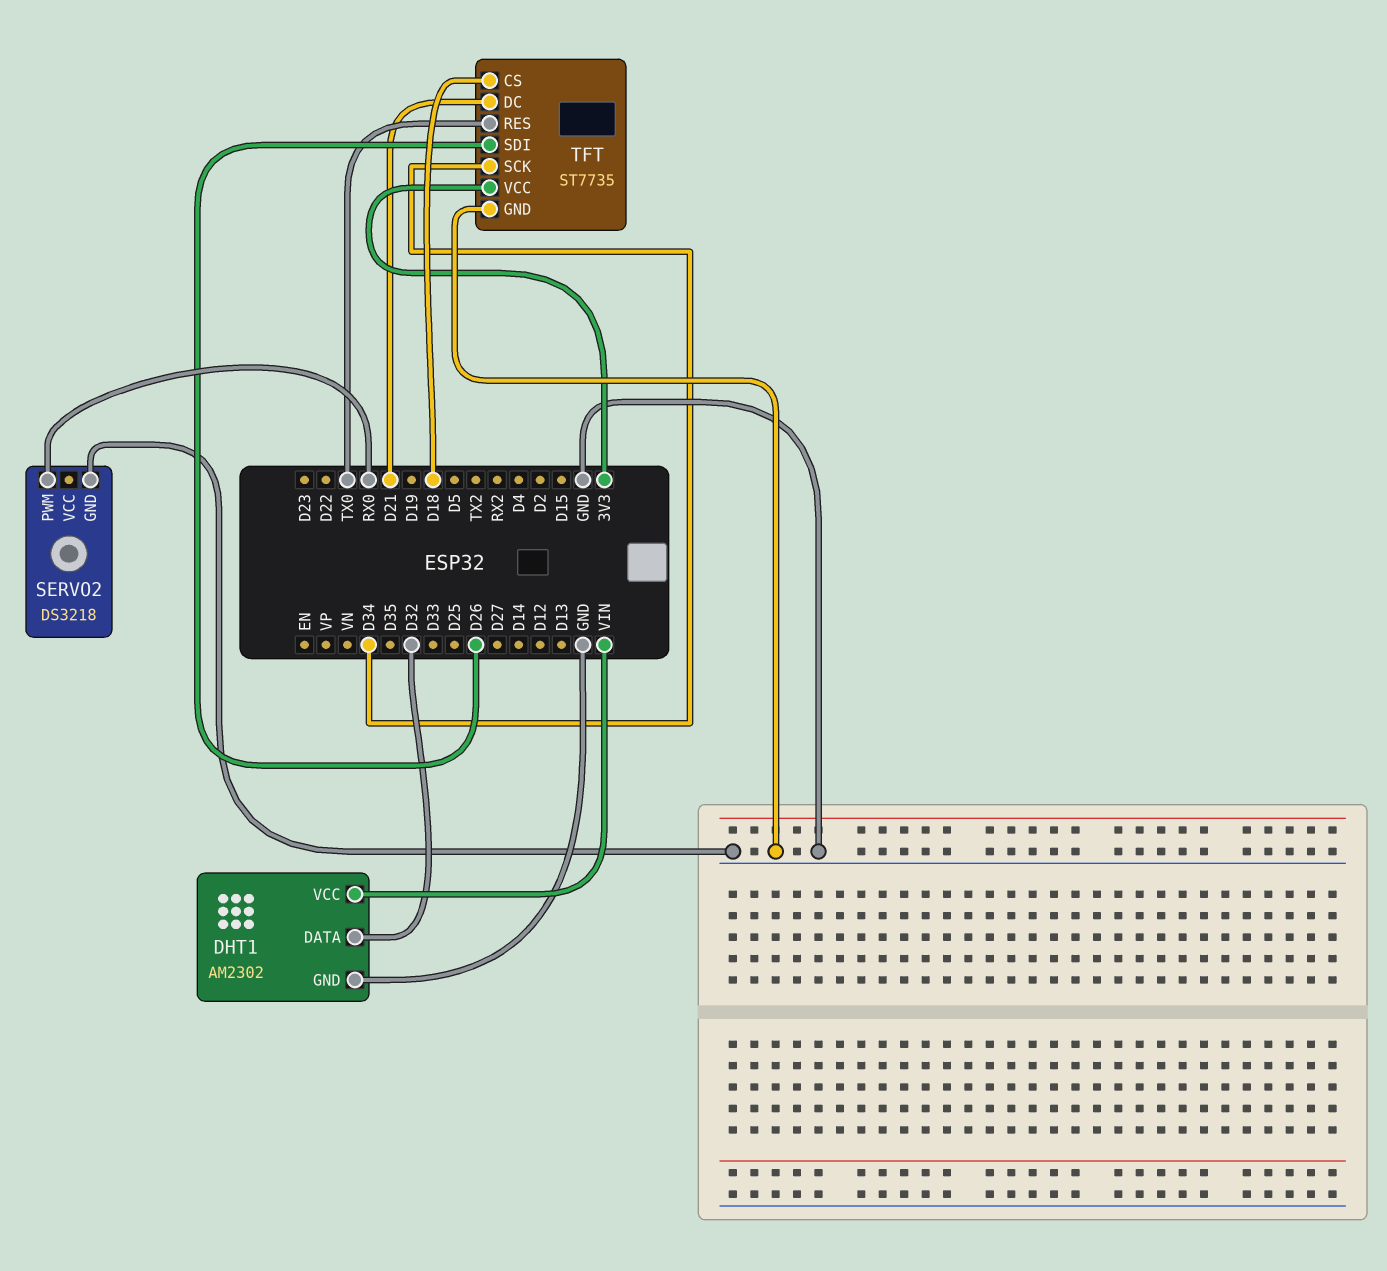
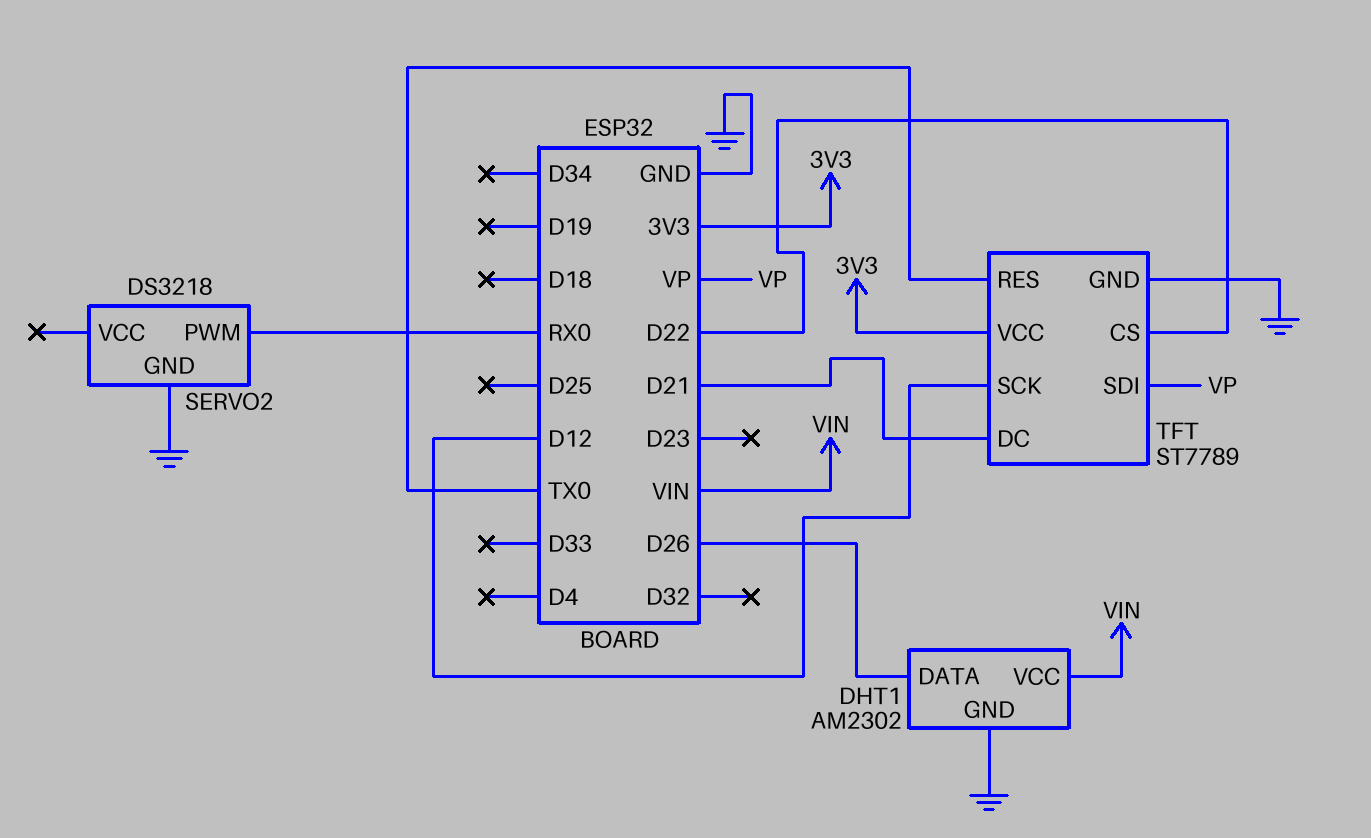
DHT1 pin DATA: D32 -> D26
TFT: ST7735 -> ST7789
TFT pin CS: D18 -> D22
TFT pin SCK: D34 -> D12
TFT pin SDI: D26 -> VP

